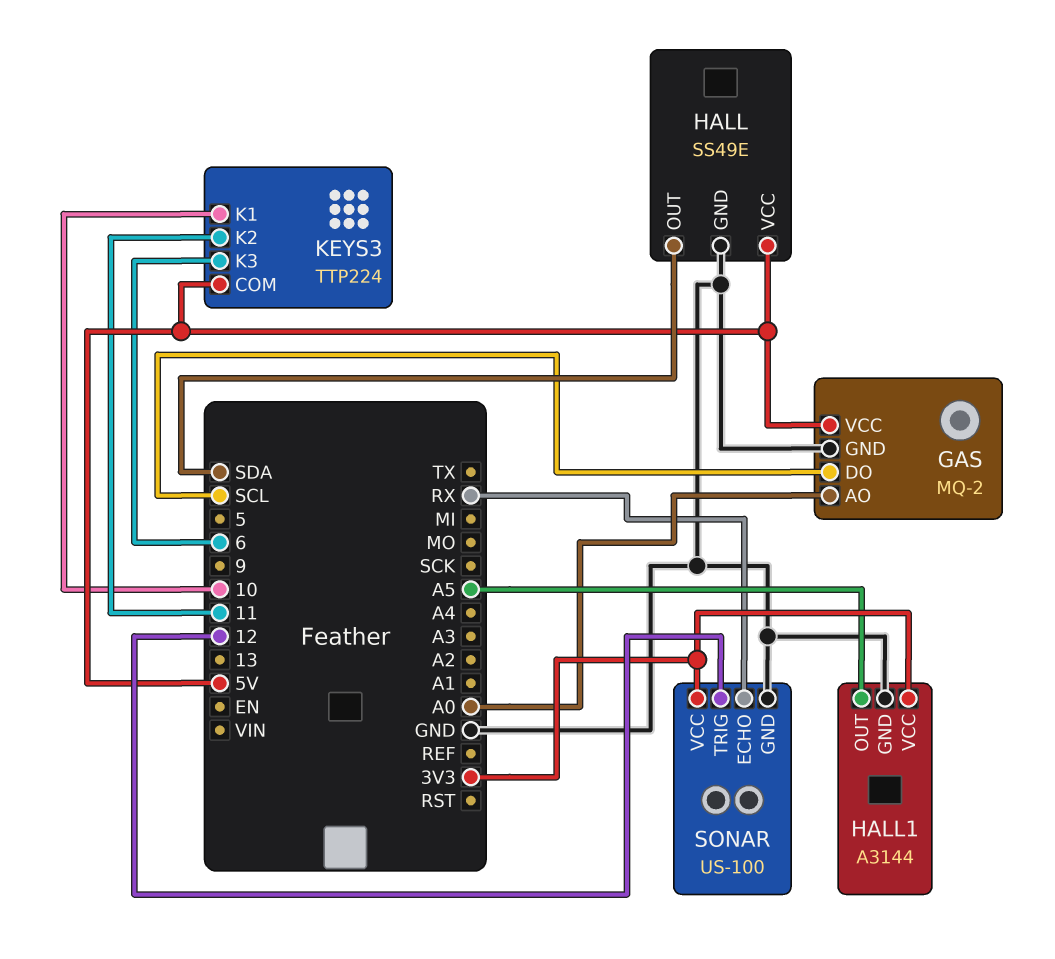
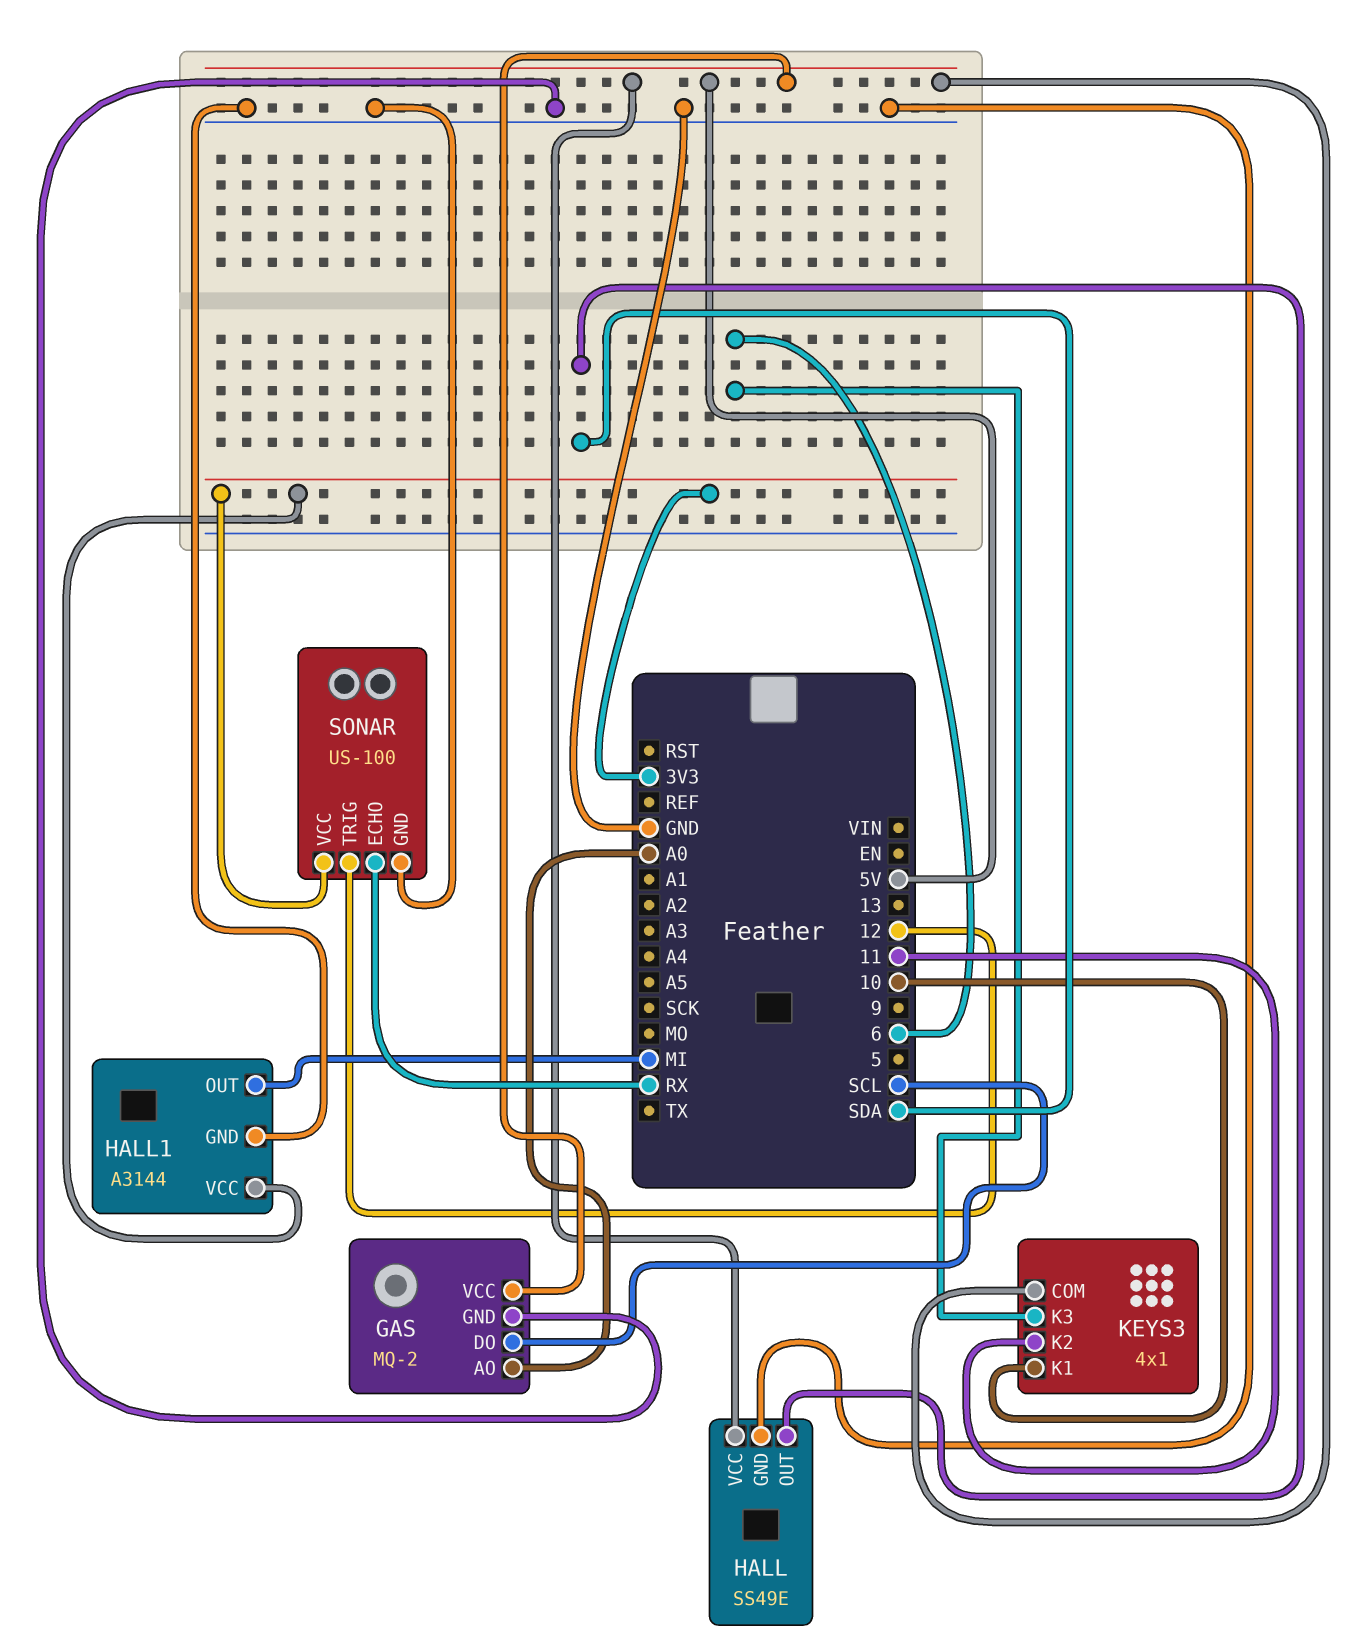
HALL1 pin OUT: A5 -> MI
KEYS3: TTP224 -> 4x1

